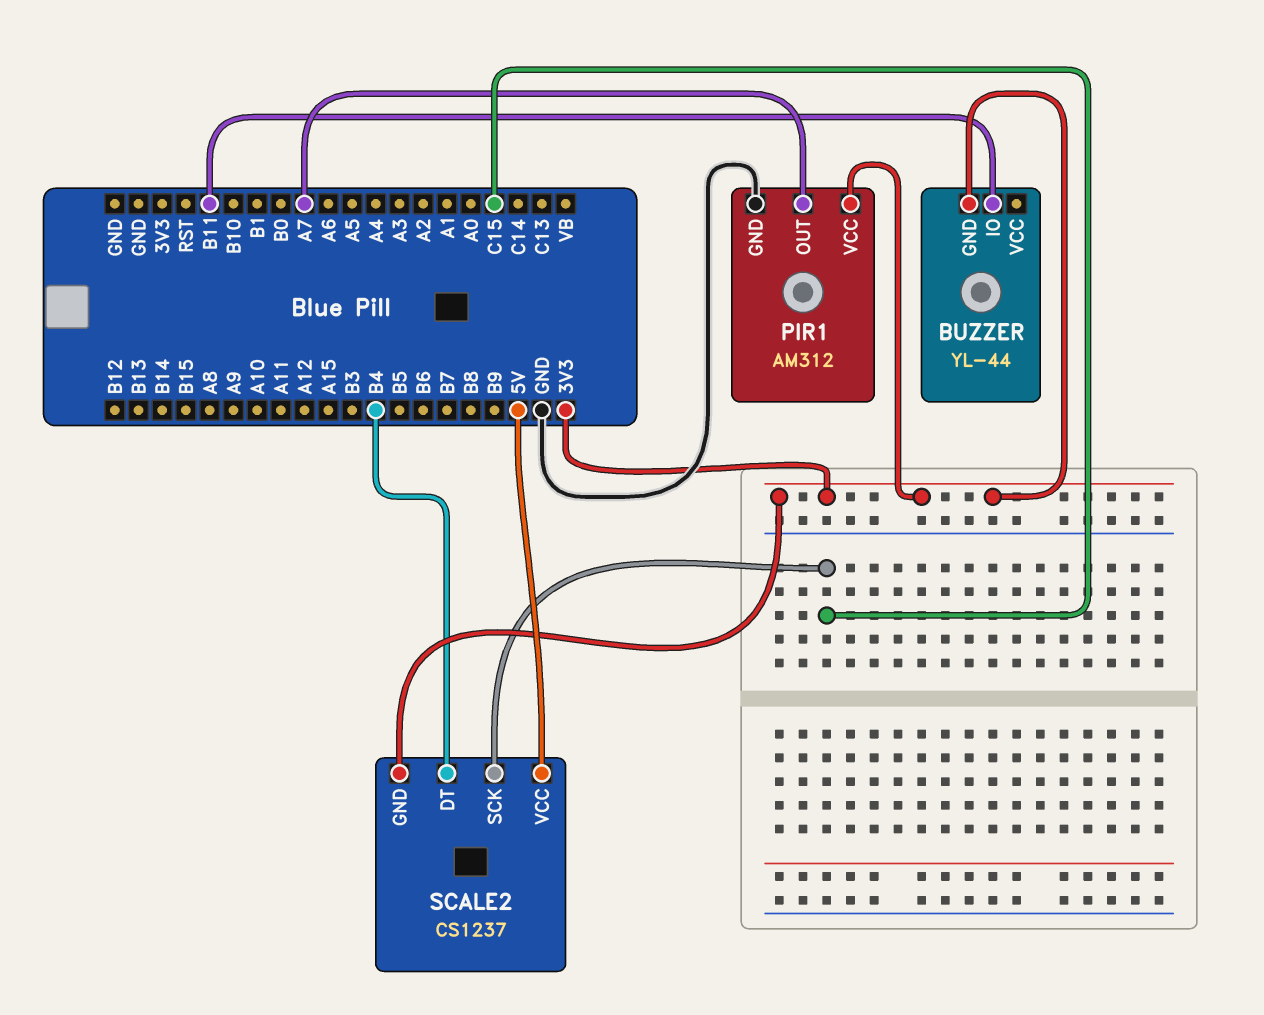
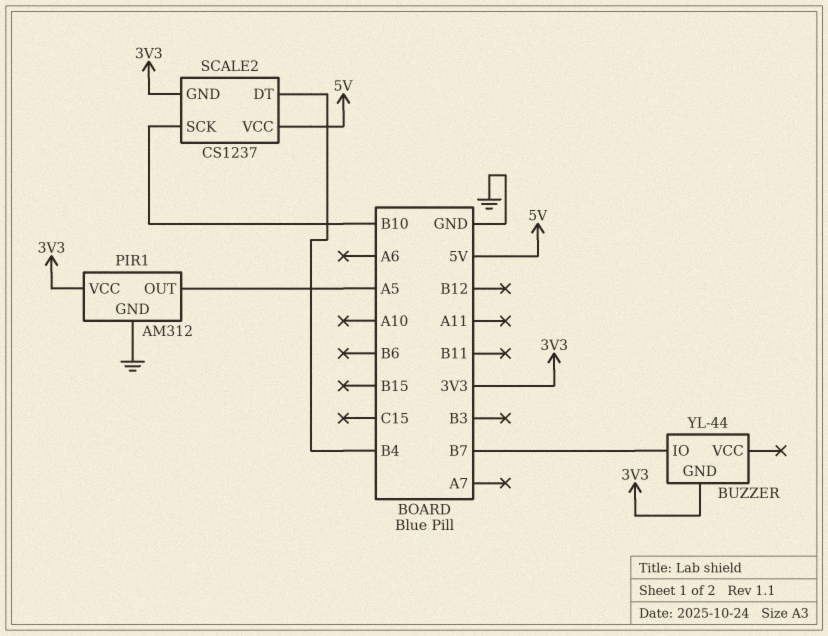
BUZZER pin IO: B11 -> B7
PIR1 pin OUT: A7 -> A5
SCALE2 pin SCK: C15 -> B10

